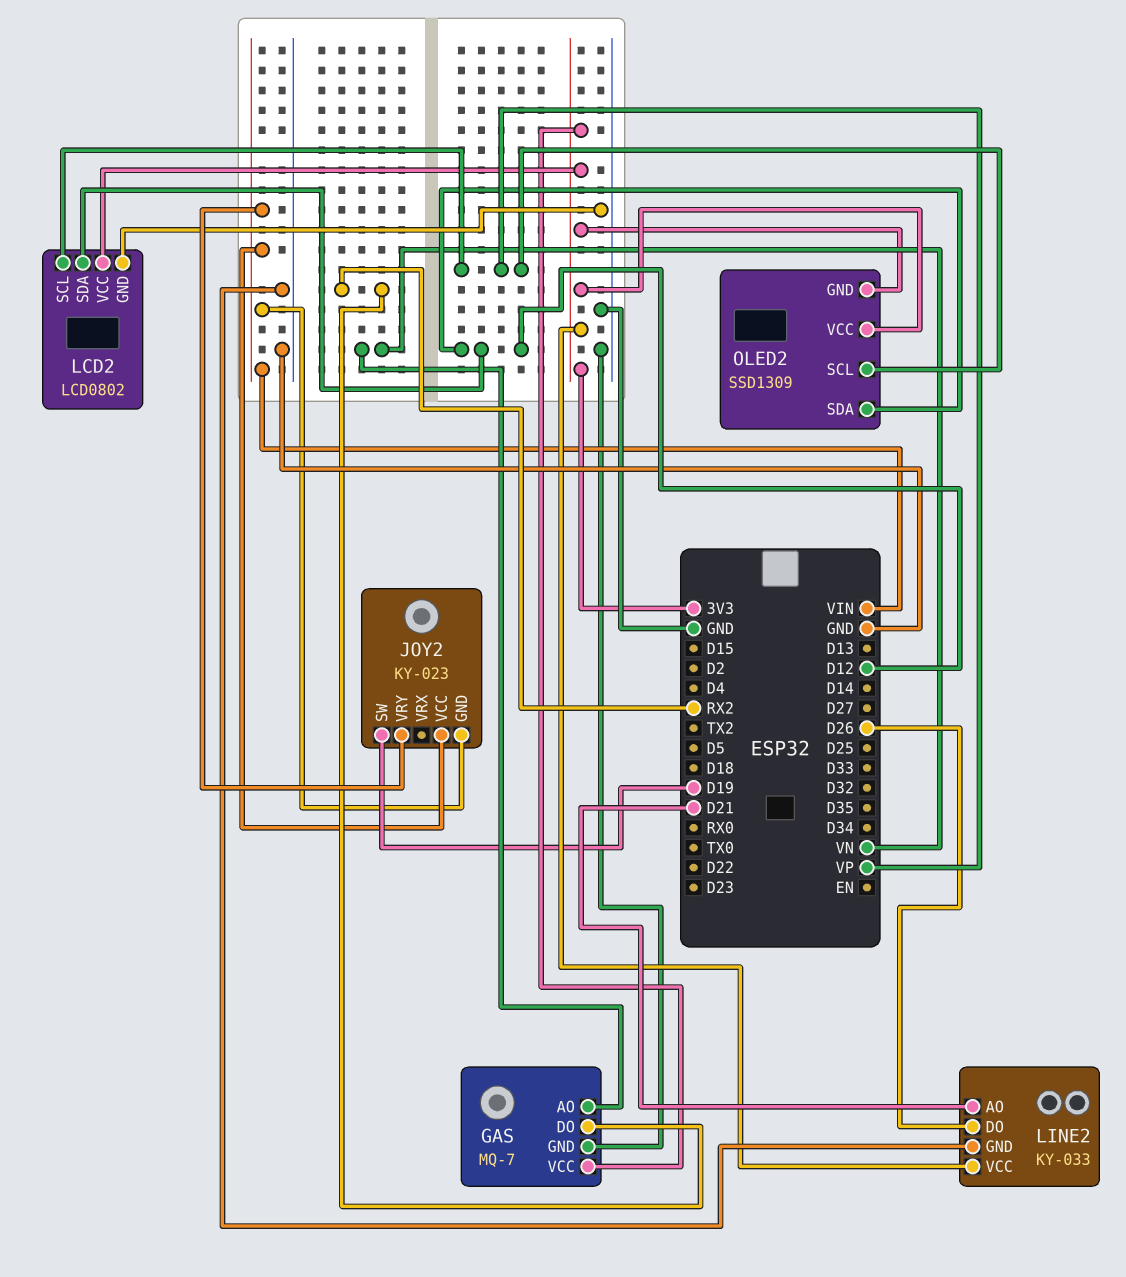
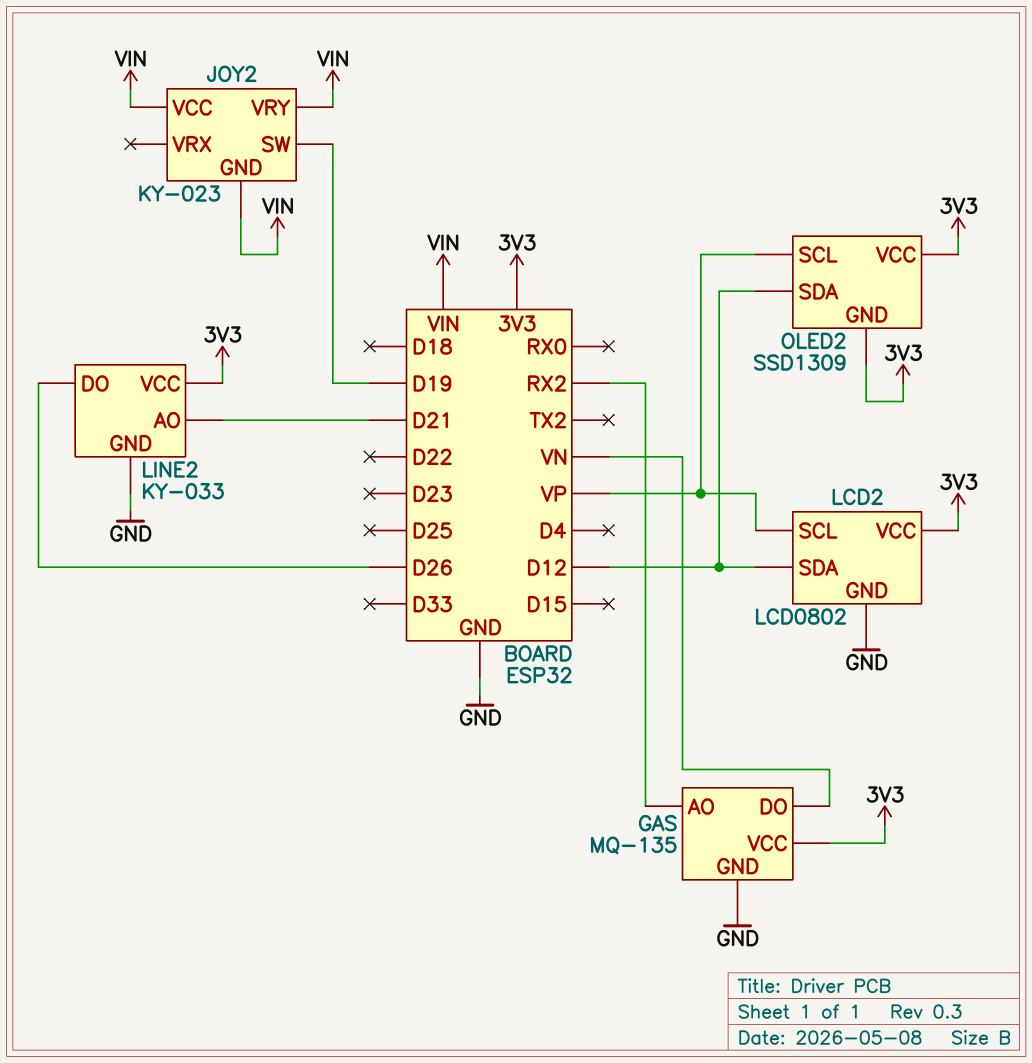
GAS: MQ-7 -> MQ-135
GAS pin AO: VN -> RX2
GAS pin DO: RX2 -> VN

